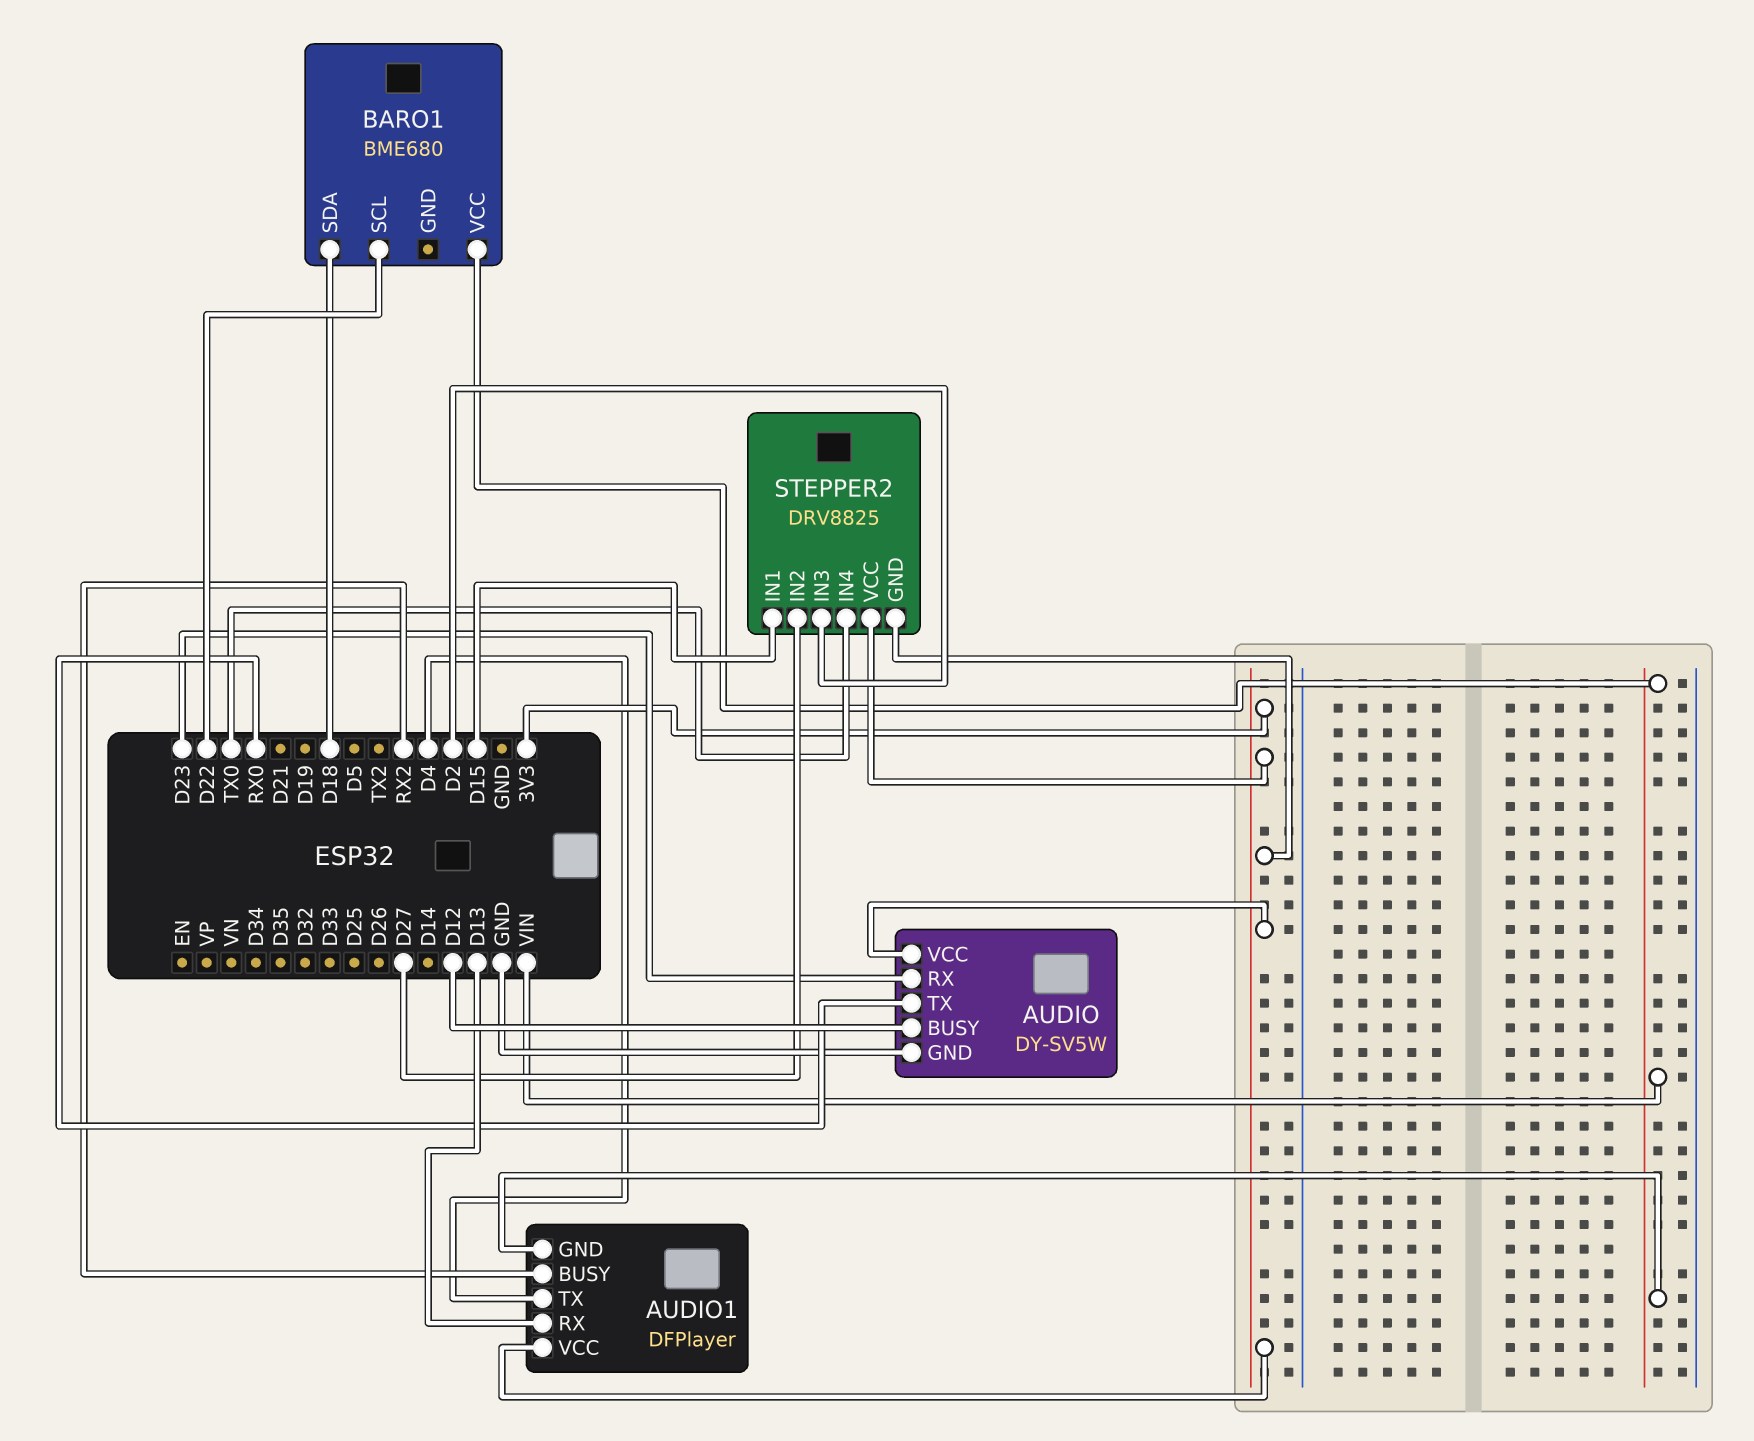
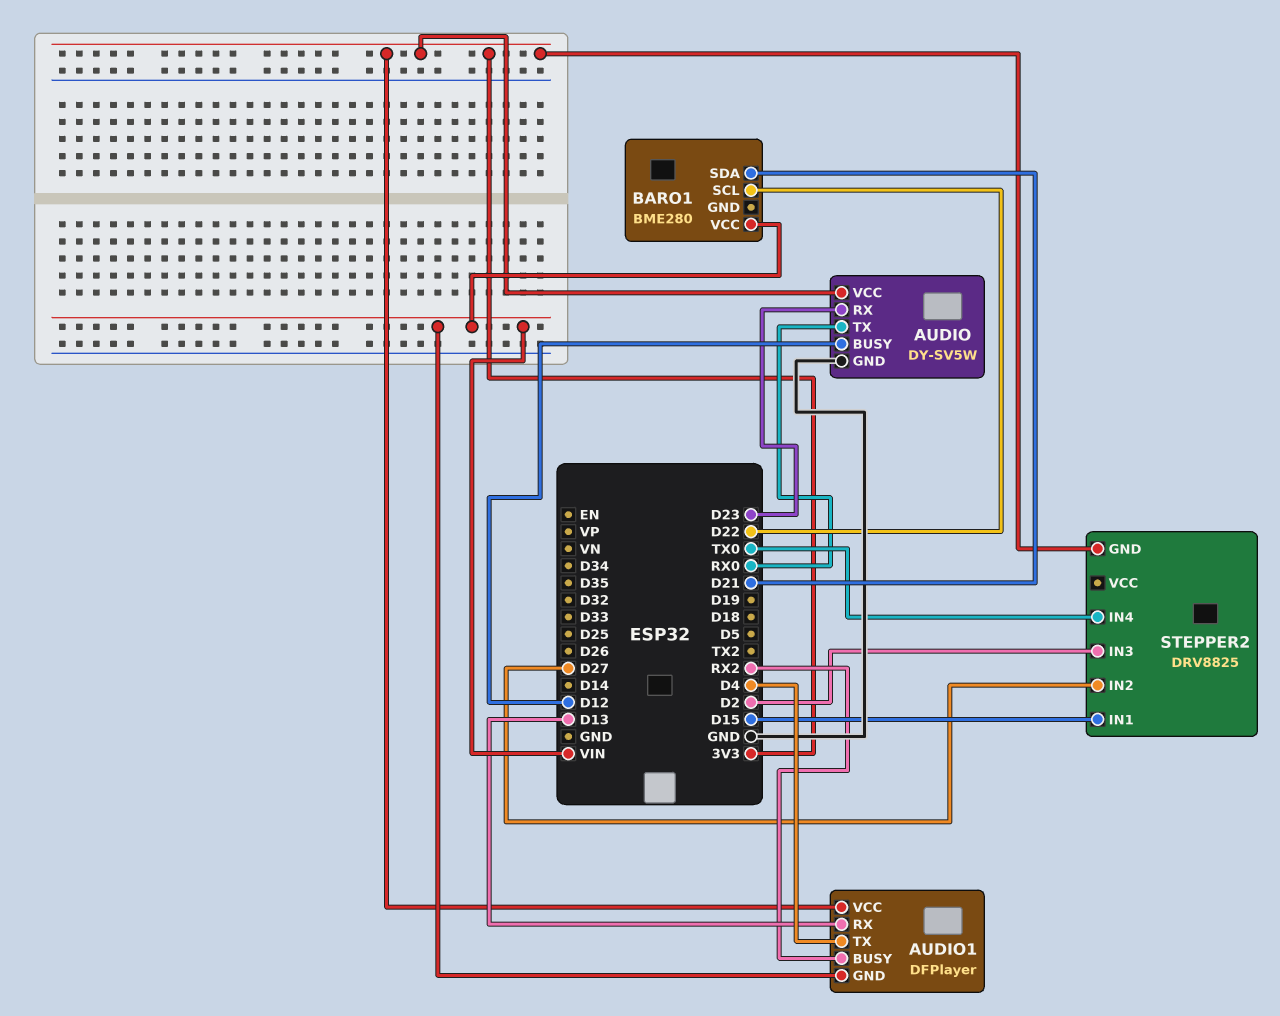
BARO1: BME680 -> BME280
BARO1 pin SDA: D18 -> D21
STEPPER2 pin VCC: 3V3 -> none

